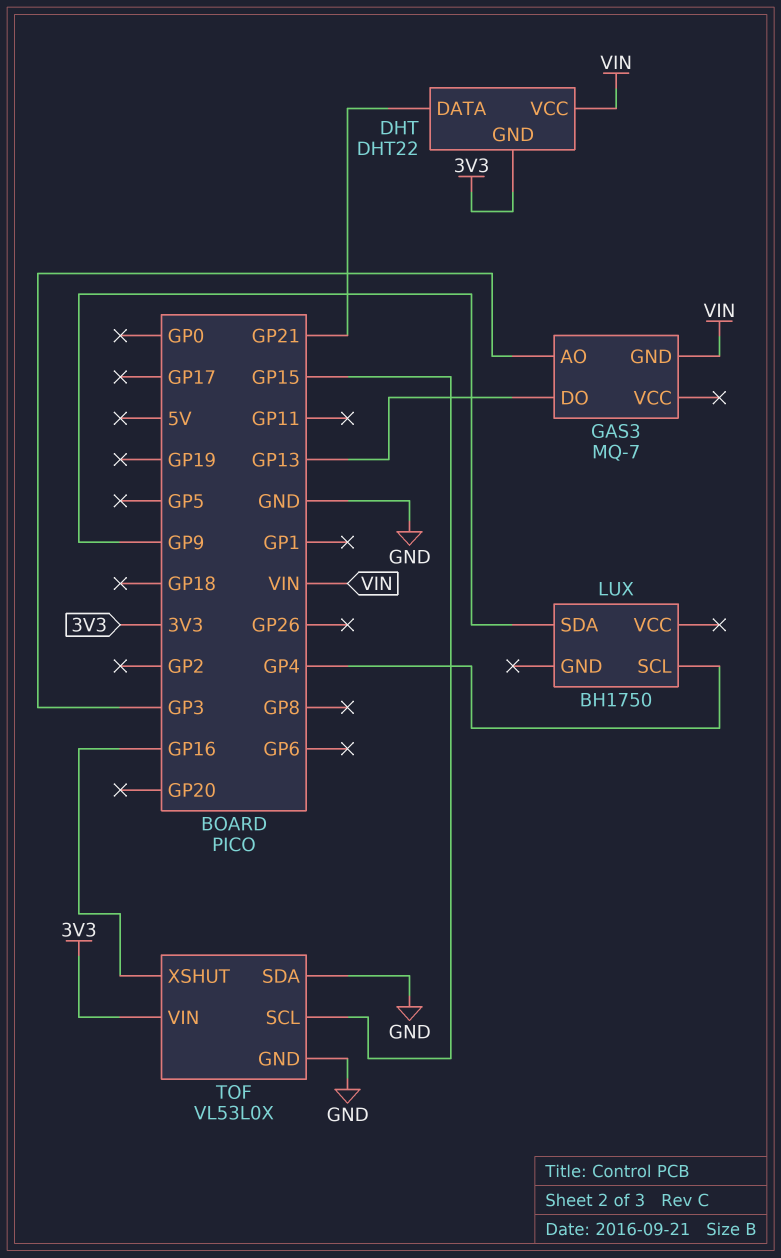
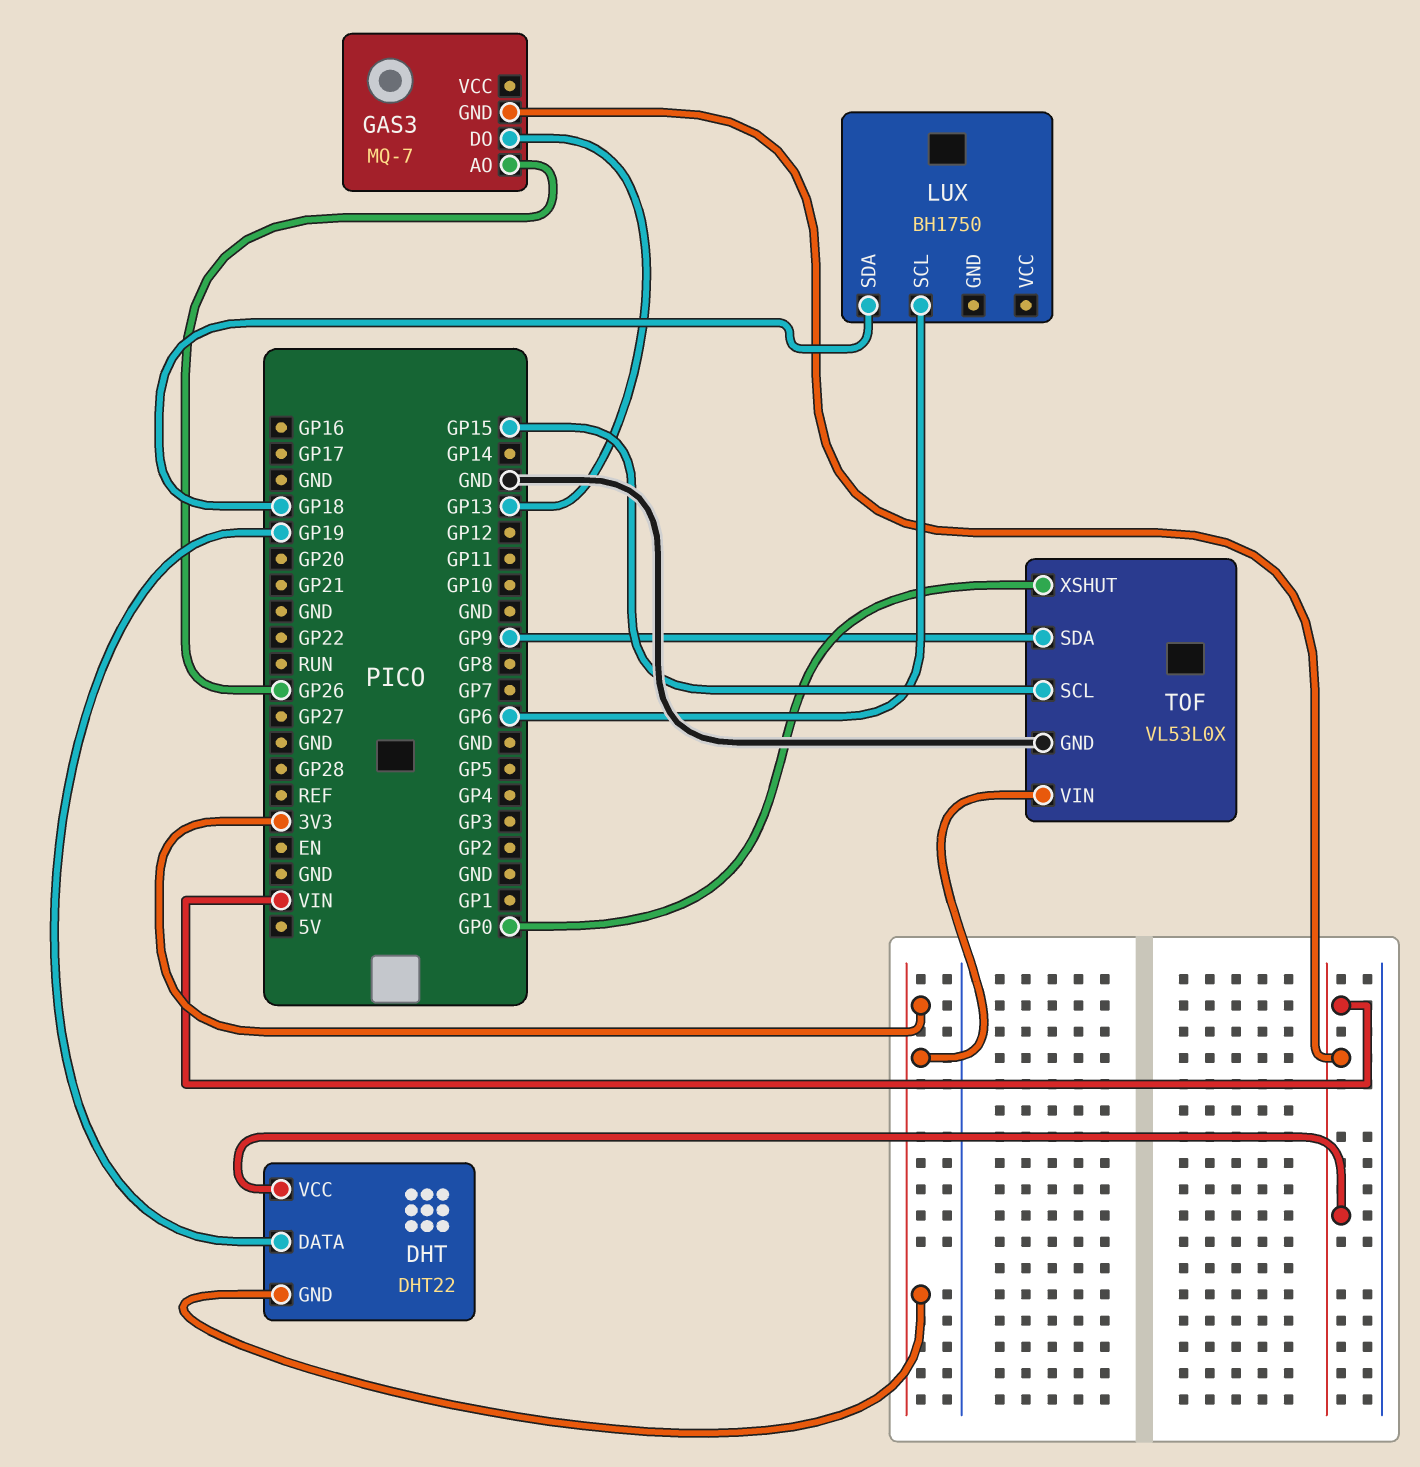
DHT pin DATA: GP21 -> GP19
GAS3 pin AO: GP3 -> GP26
LUX pin SCL: GP4 -> GP6
LUX pin SDA: GP9 -> GP18
TOF pin SDA: GND -> GP9
TOF pin XSHUT: GP16 -> GP0

